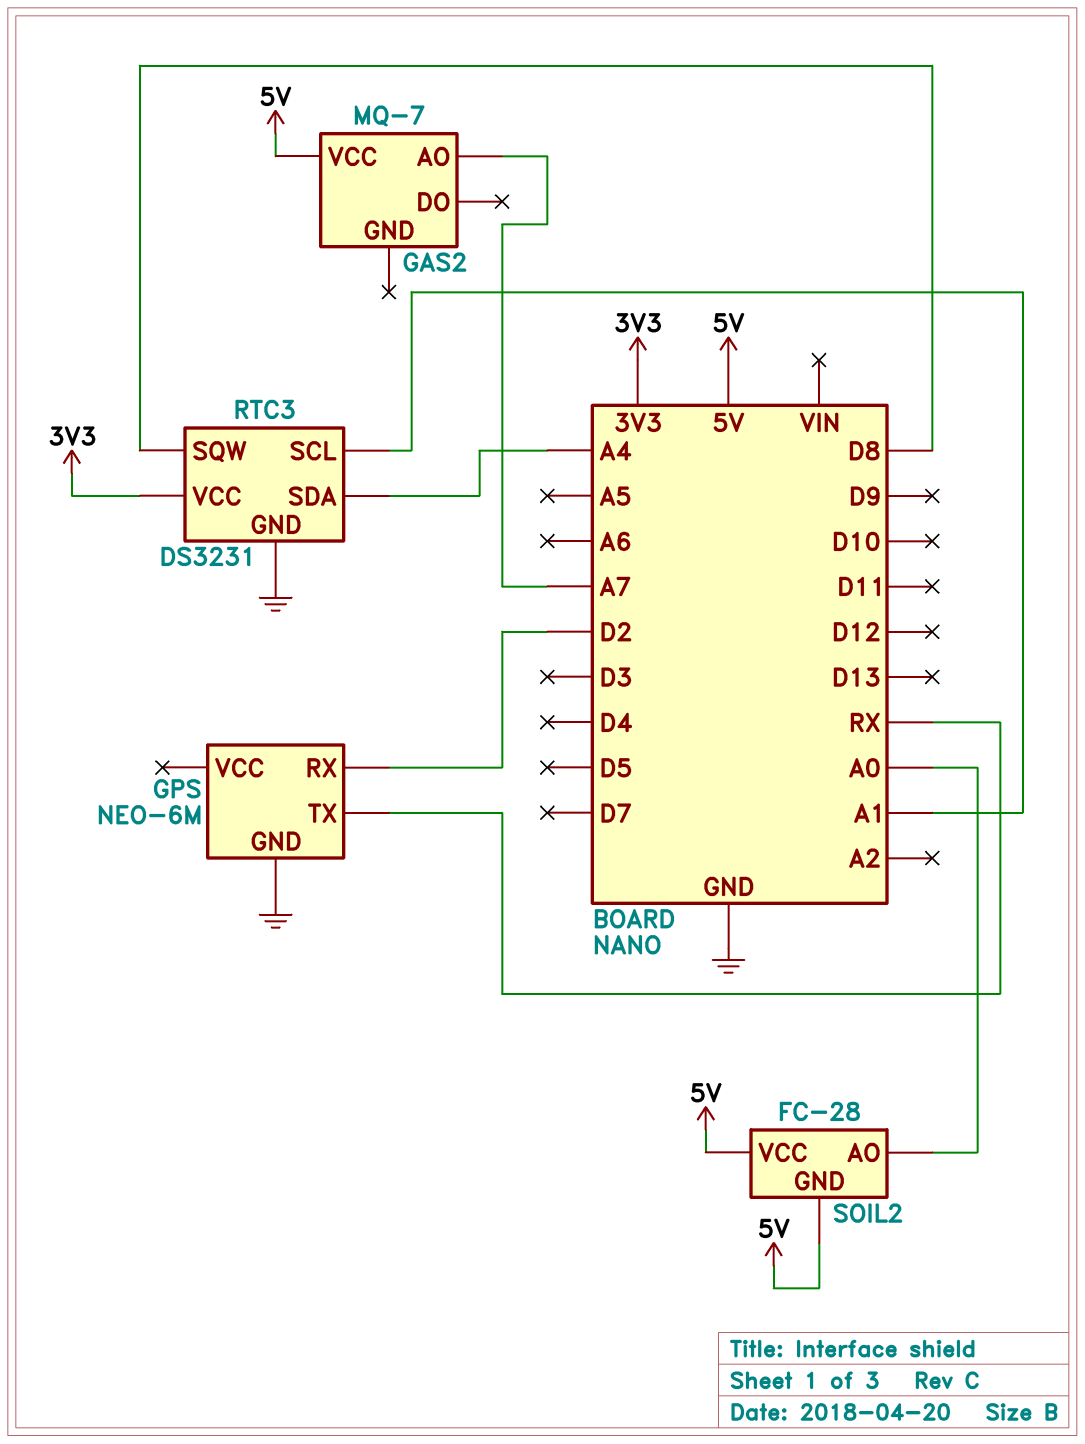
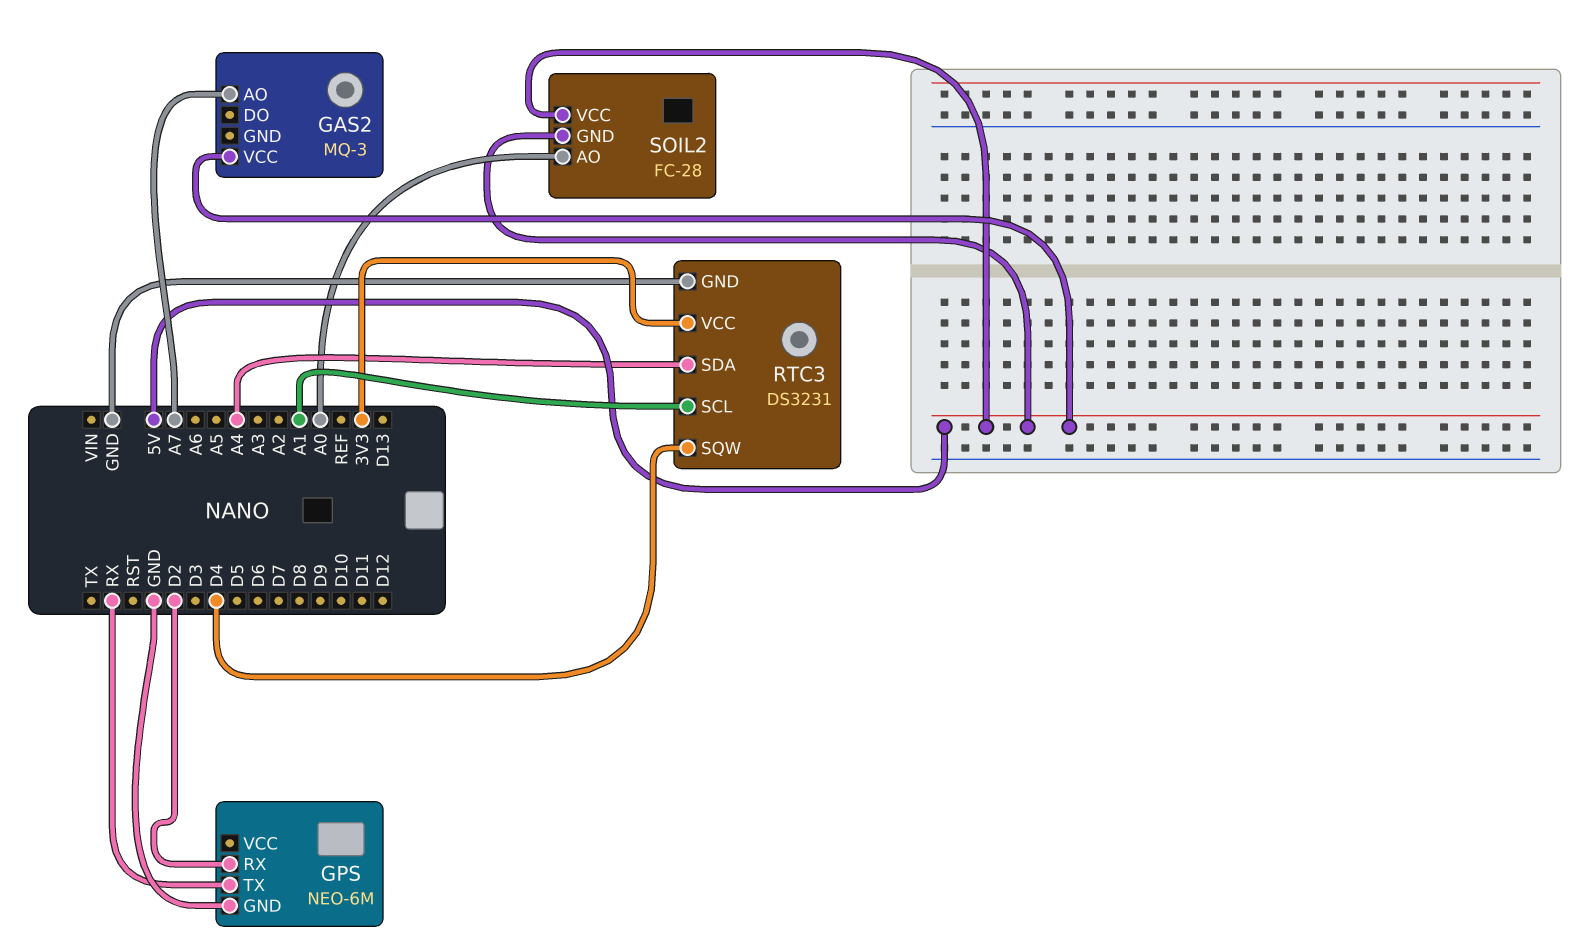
GAS2: MQ-7 -> MQ-3
RTC3 pin SQW: D8 -> D4

